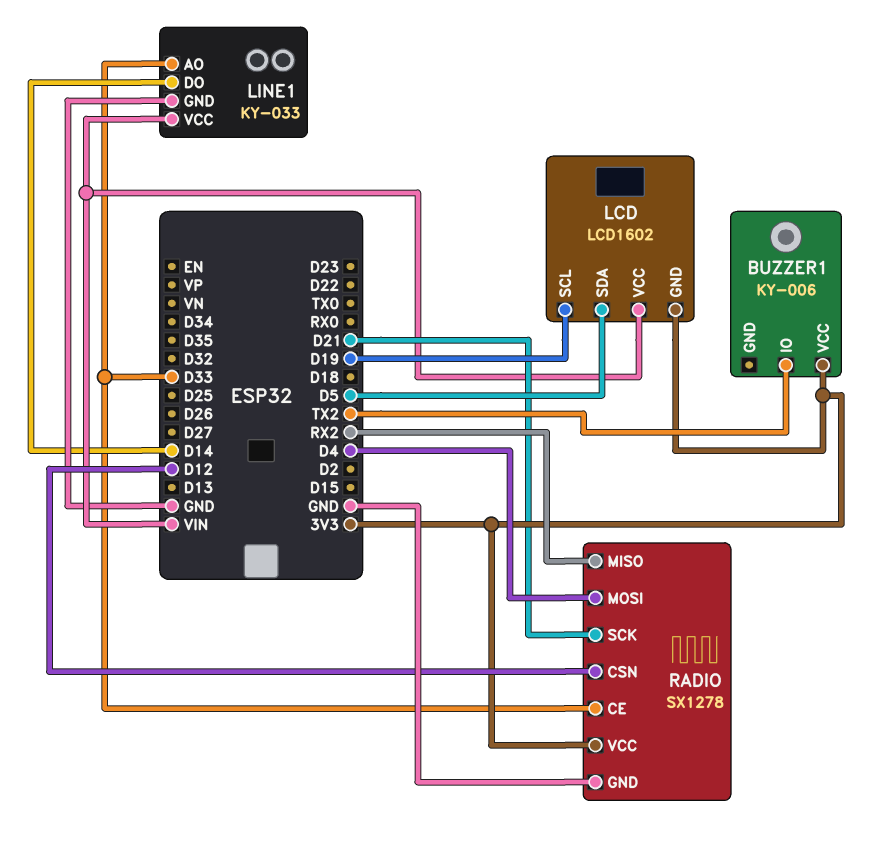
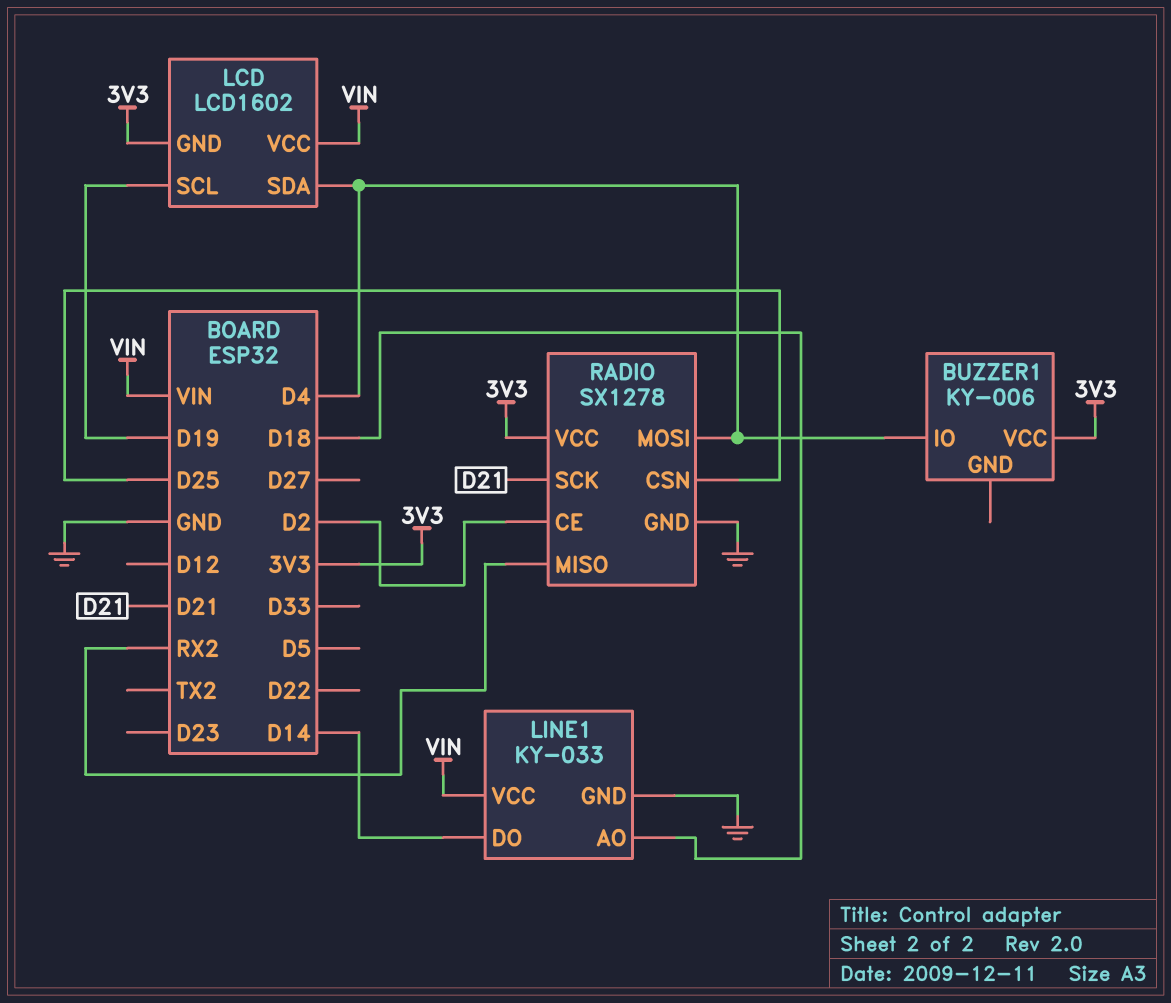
BUZZER1 pin IO: TX2 -> D4
LCD pin SDA: D5 -> D4
LINE1 pin AO: D33 -> D18
RADIO pin CE: D33 -> D2
RADIO pin CSN: D12 -> D25

